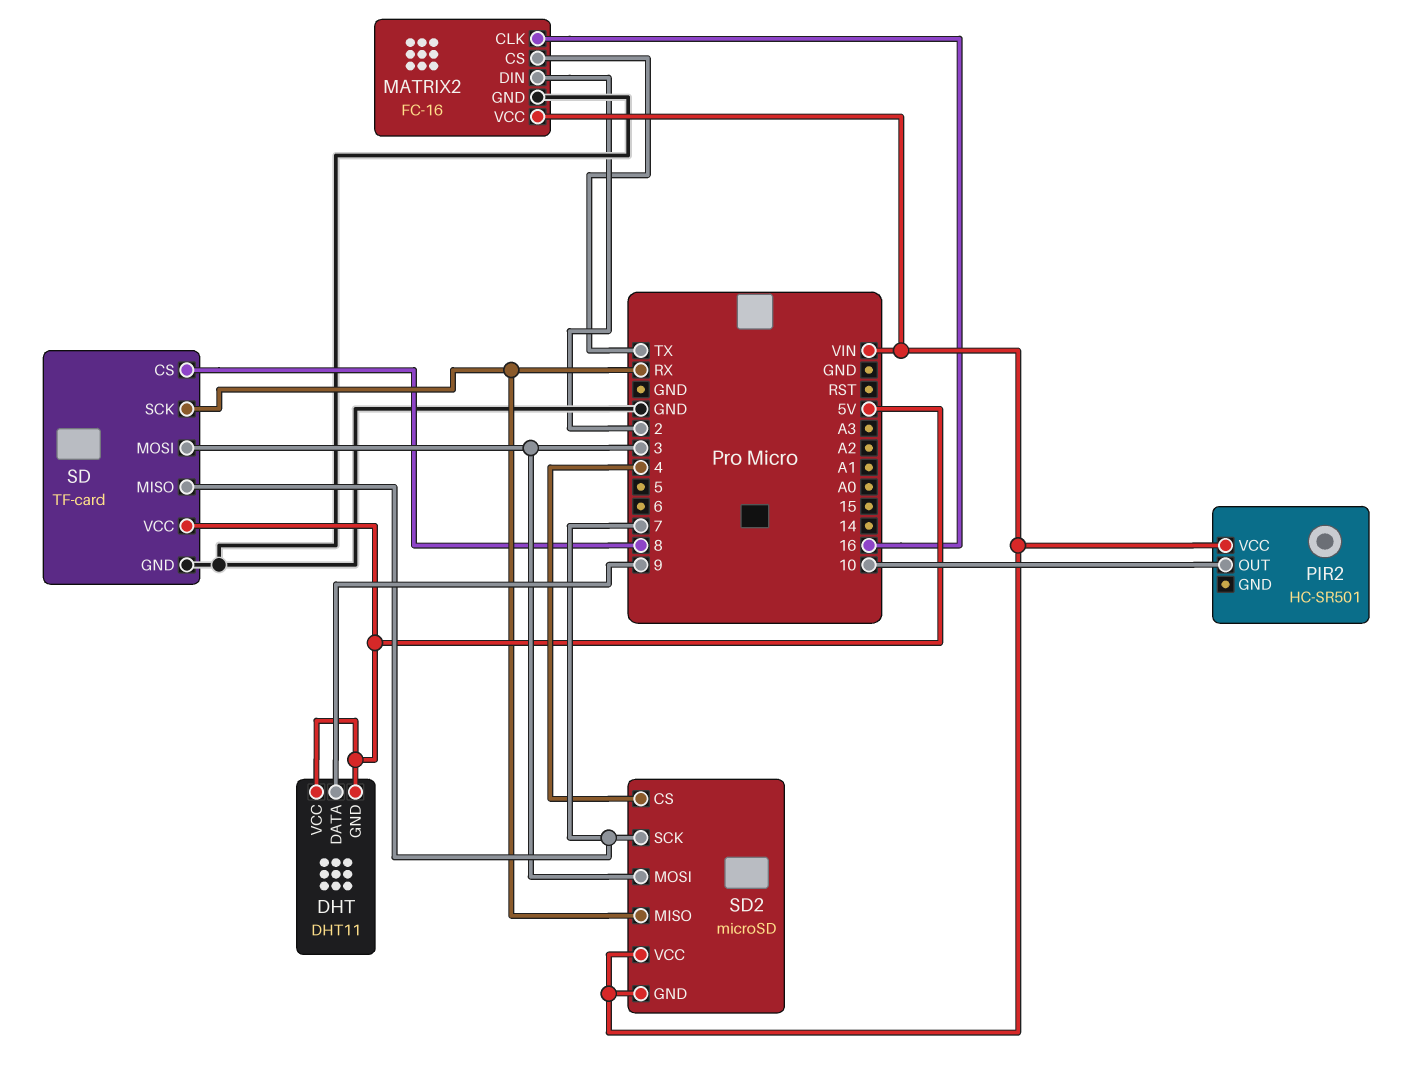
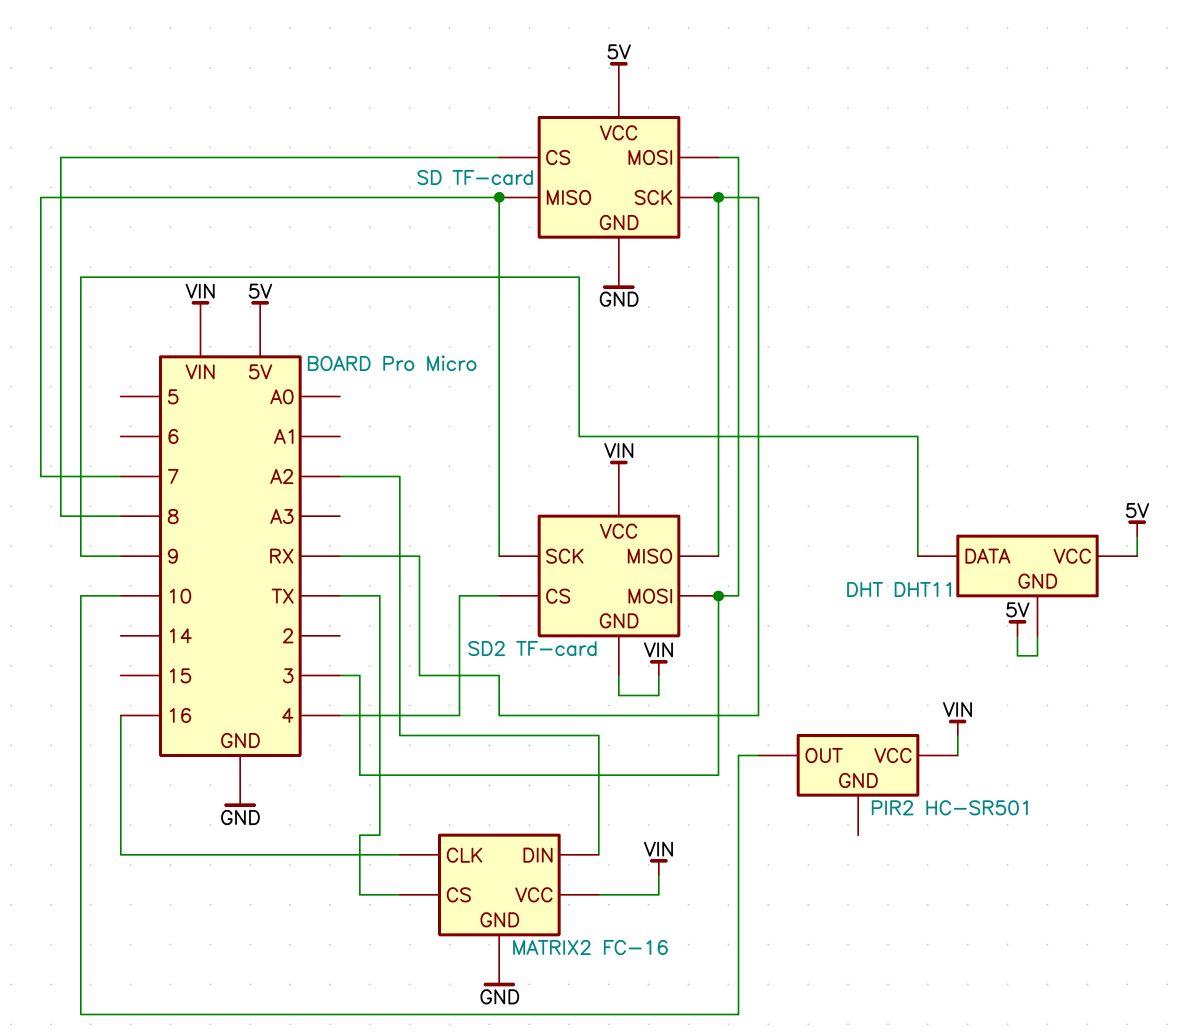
MATRIX2 pin DIN: 2 -> A2
SD2: microSD -> TF-card

